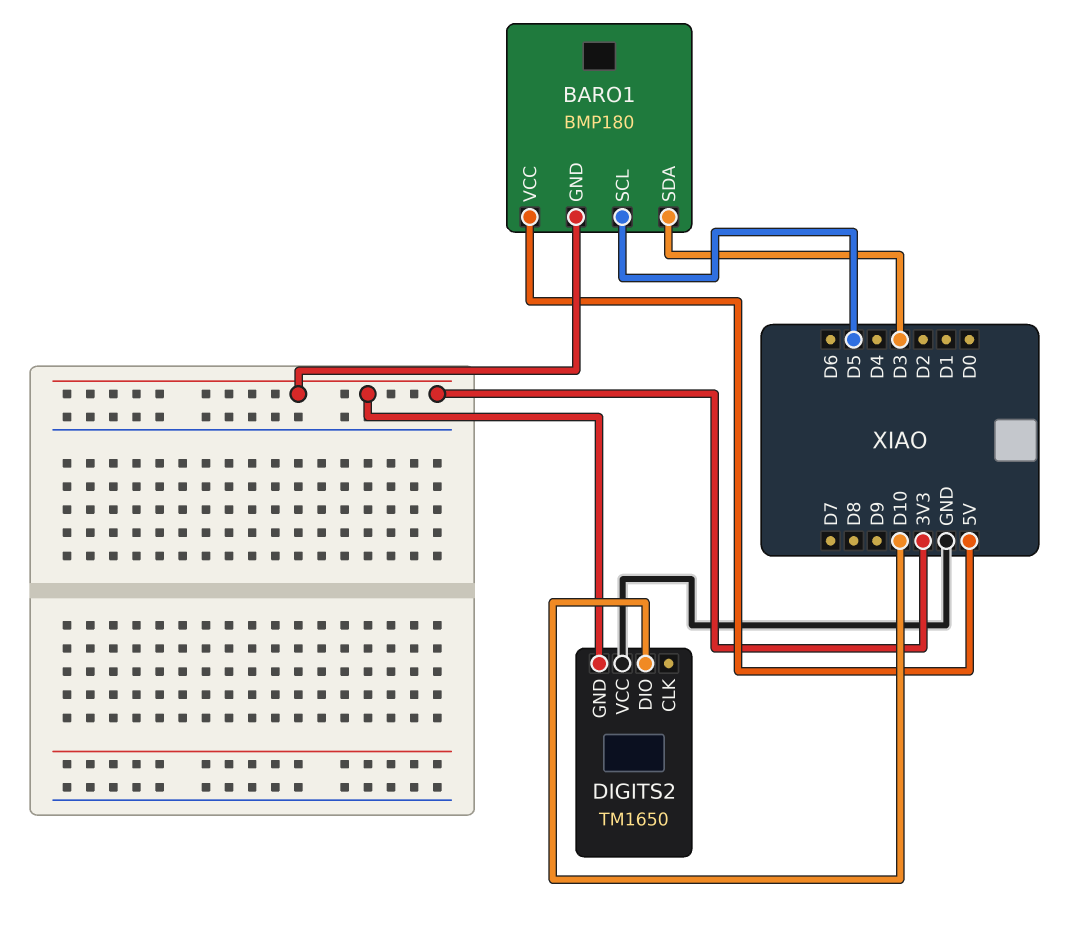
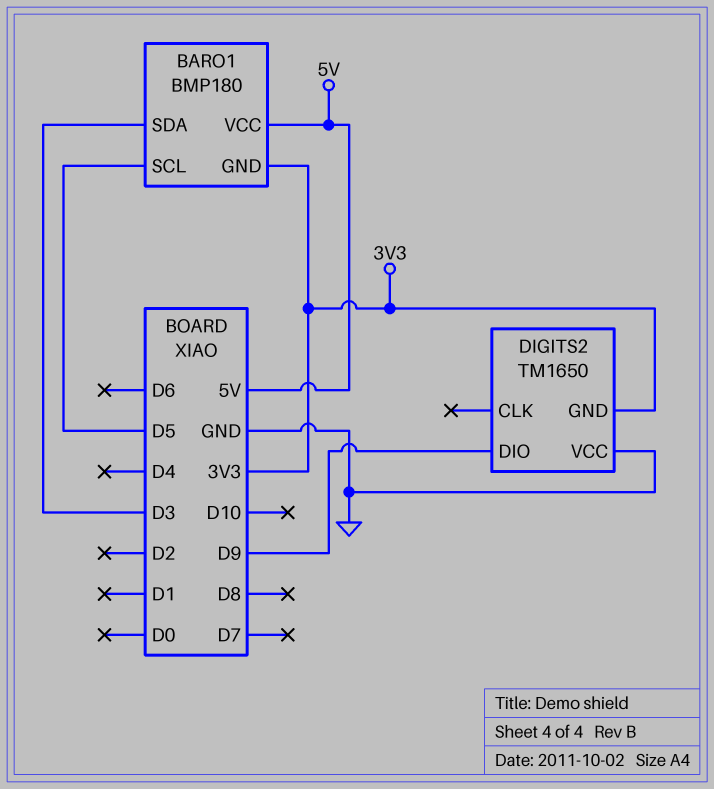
DIGITS2 pin DIO: D10 -> D9

